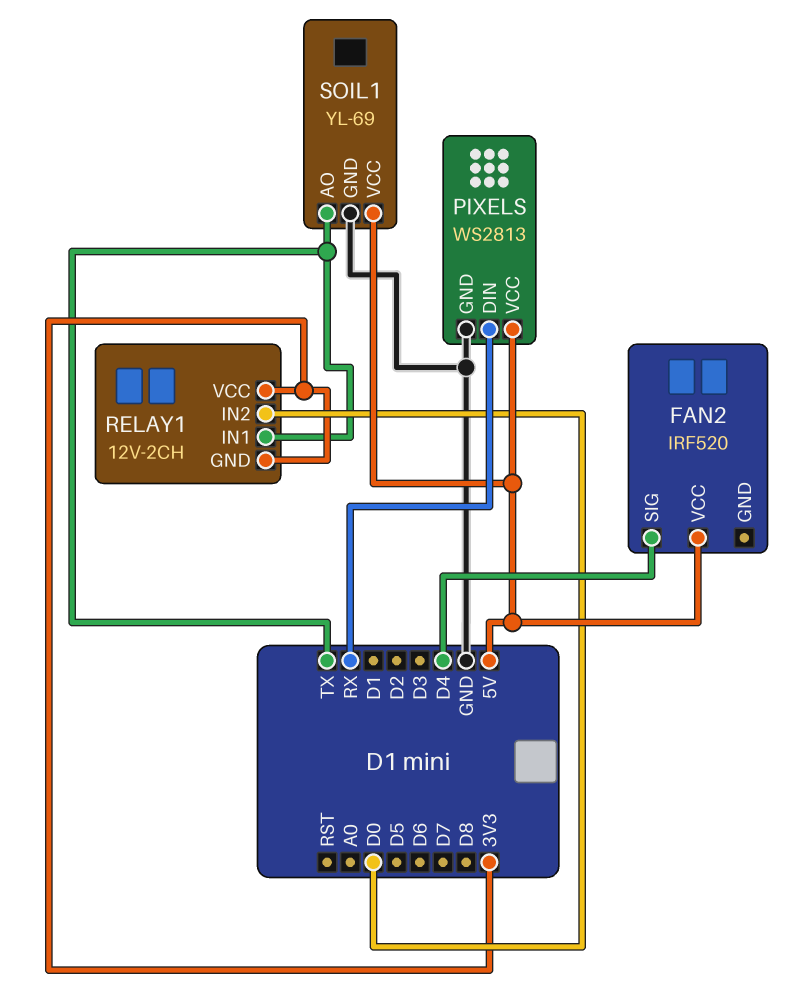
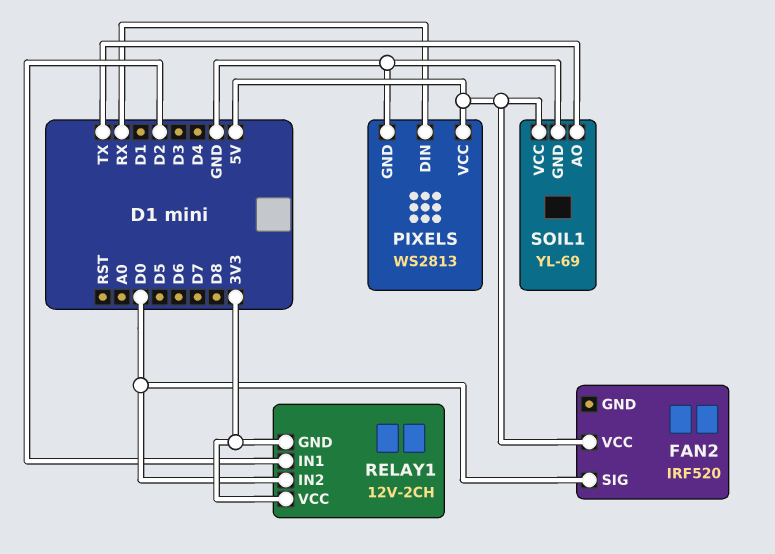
FAN2 pin SIG: D4 -> D0
RELAY1 pin IN1: TX -> D2

